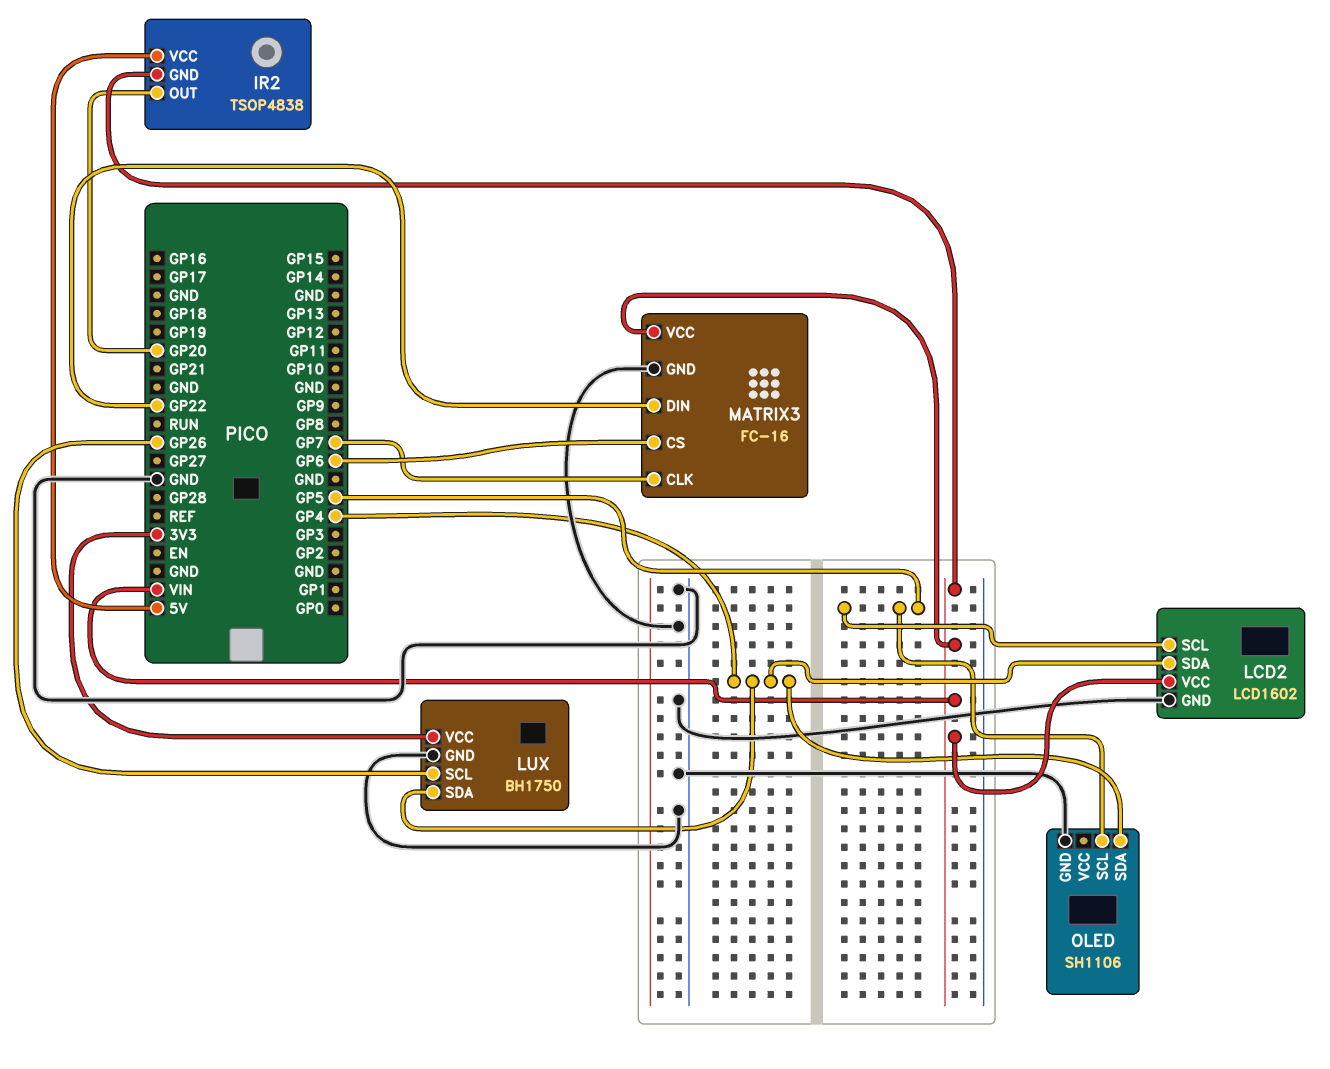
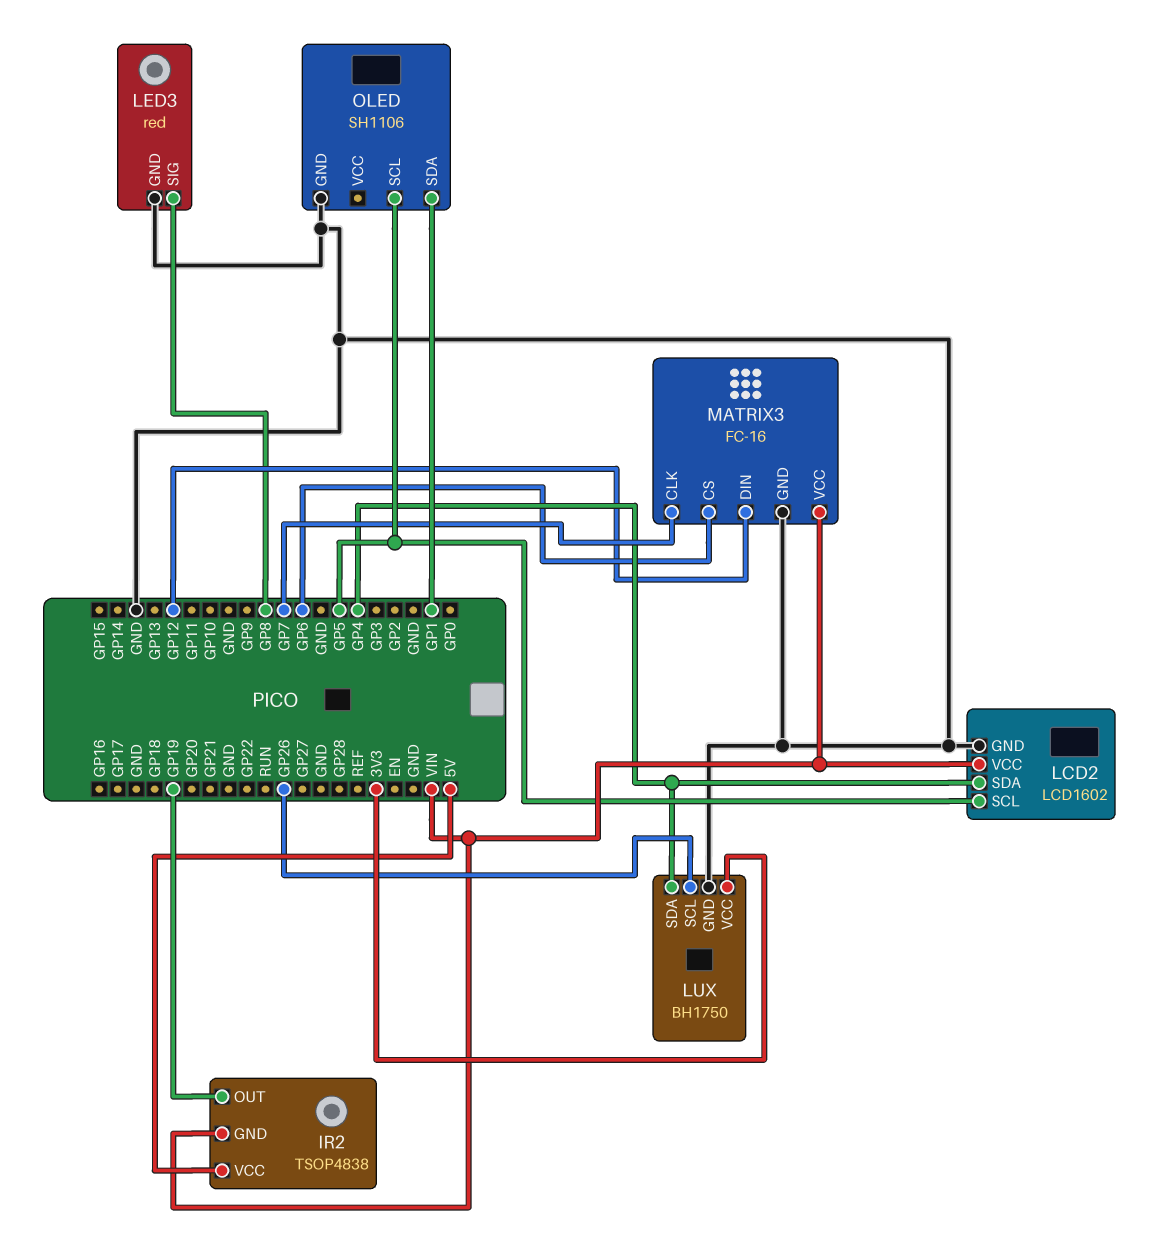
IR2 pin OUT: GP20 -> GP19
LED3: none -> red
LED3 pin GND: none -> GND
LED3 pin SIG: none -> GP8
MATRIX3 pin DIN: GP22 -> GP12
OLED pin SDA: GP4 -> GP1

